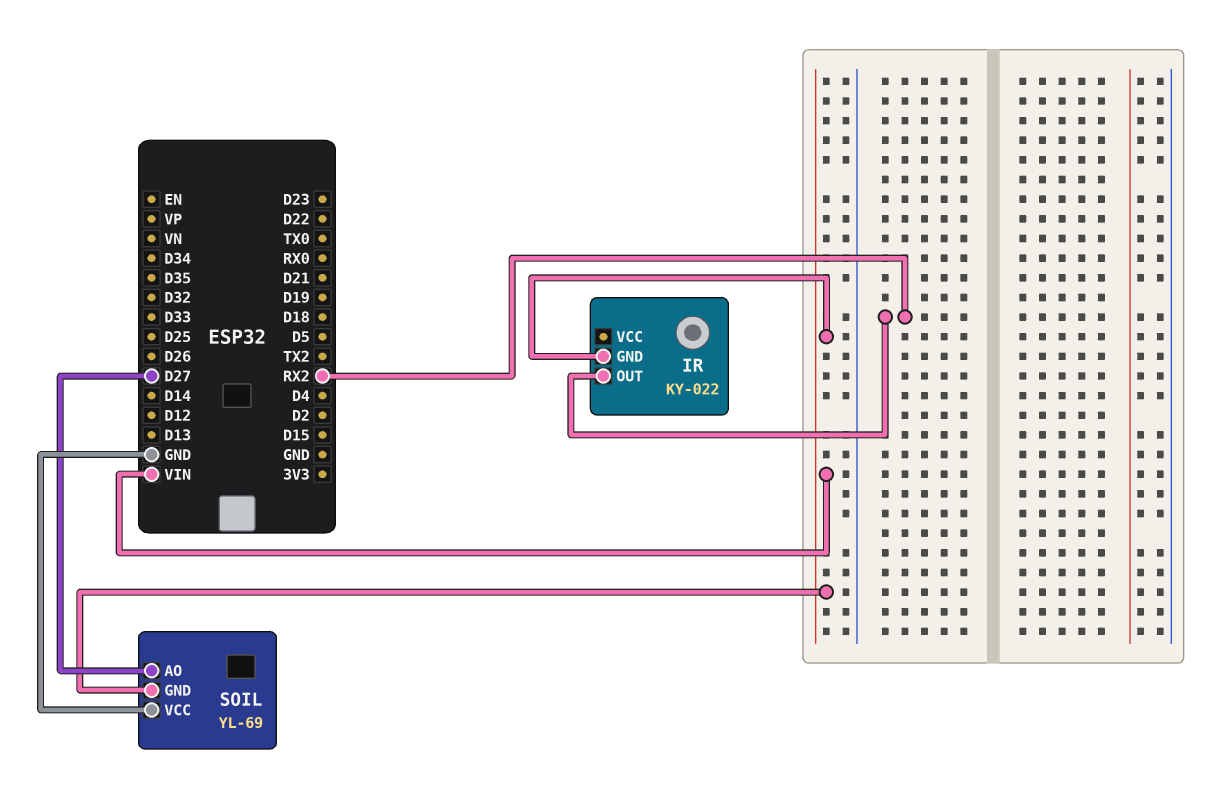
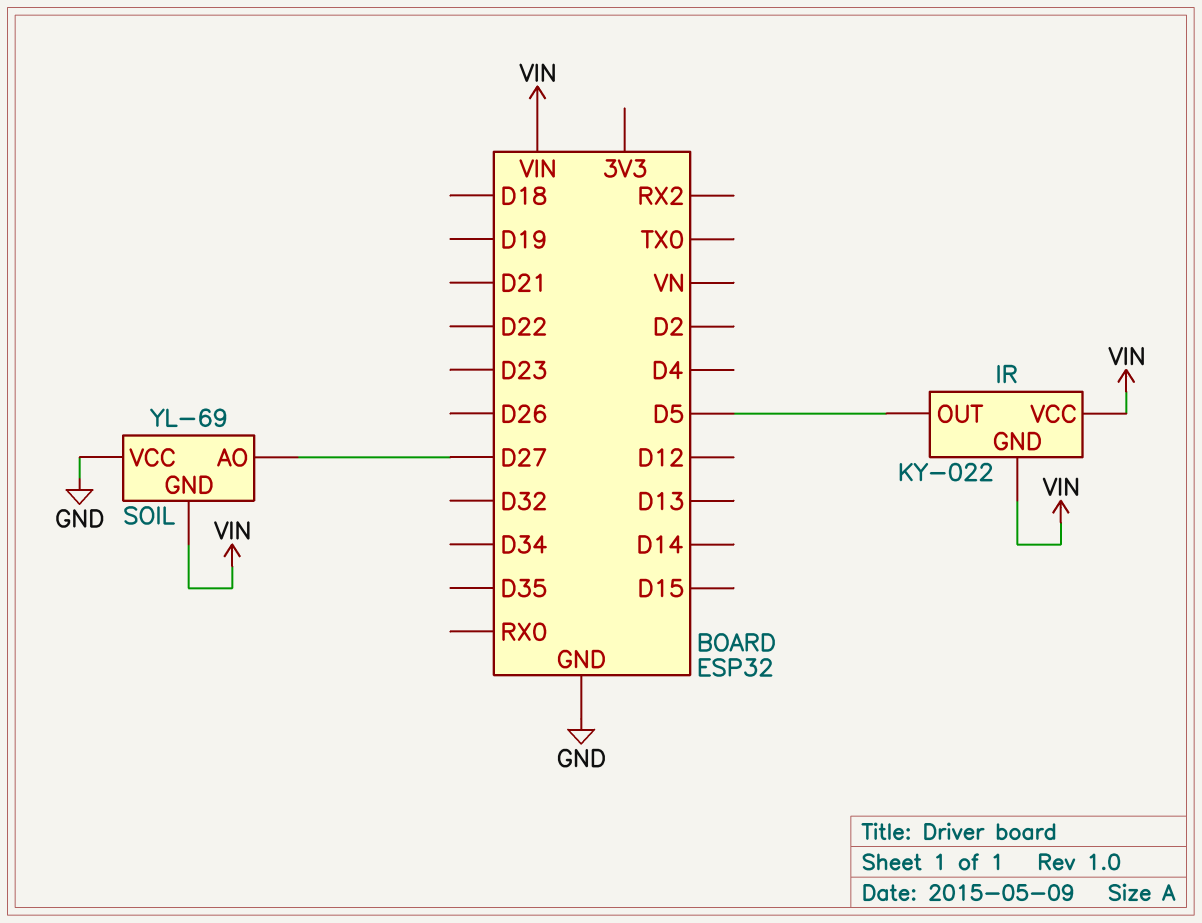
IR pin OUT: RX2 -> D5
IR pin VCC: none -> VIN

